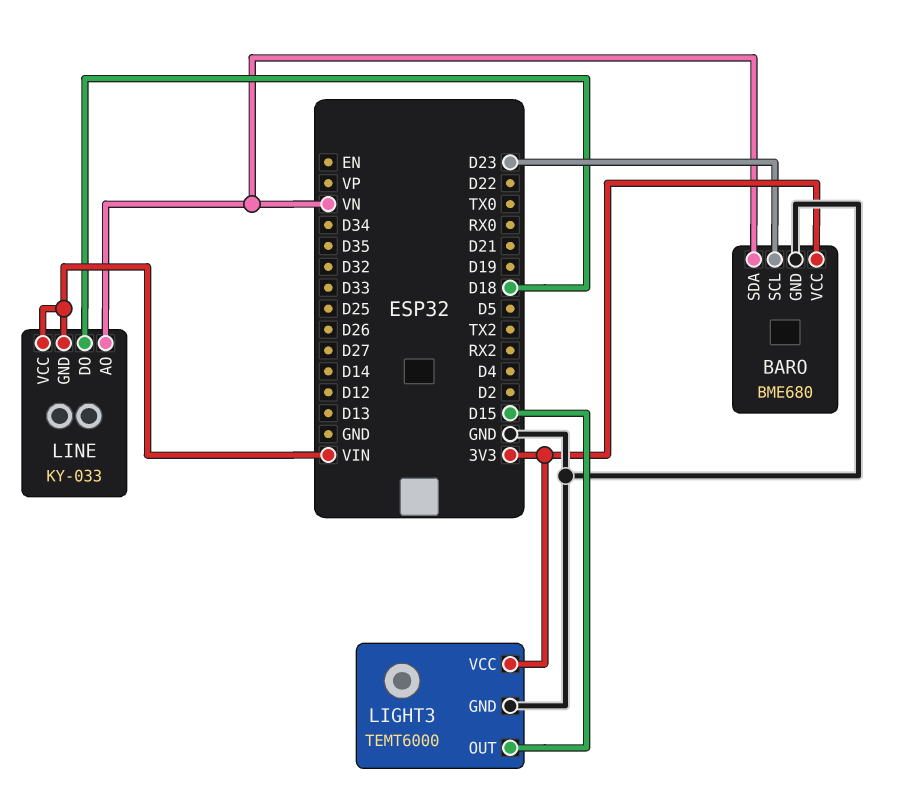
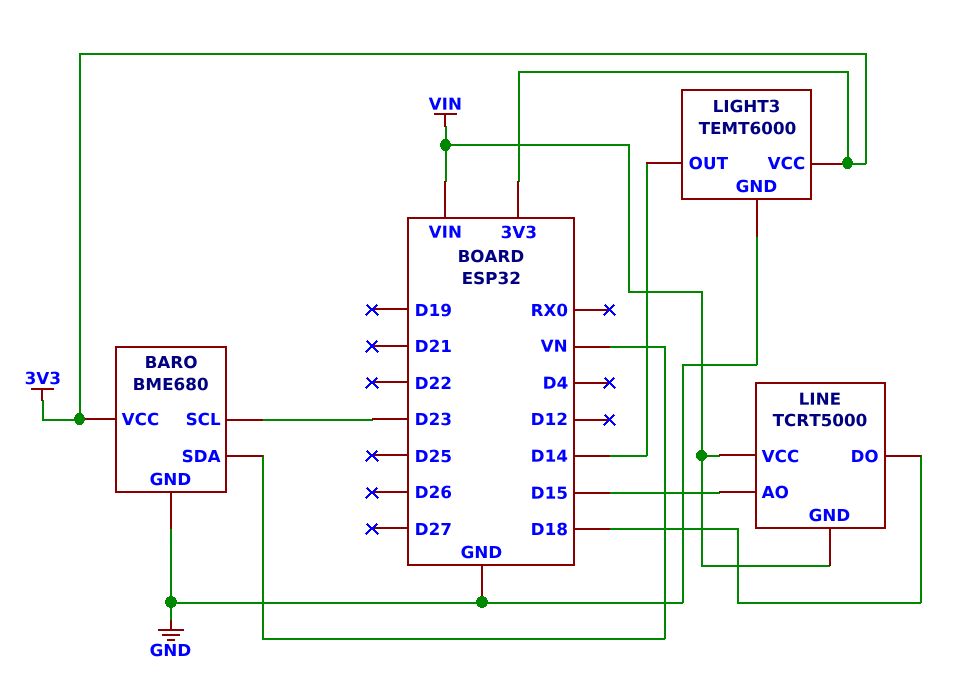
LIGHT3 pin OUT: D15 -> D14
LINE: KY-033 -> TCRT5000
LINE pin AO: VN -> D15

